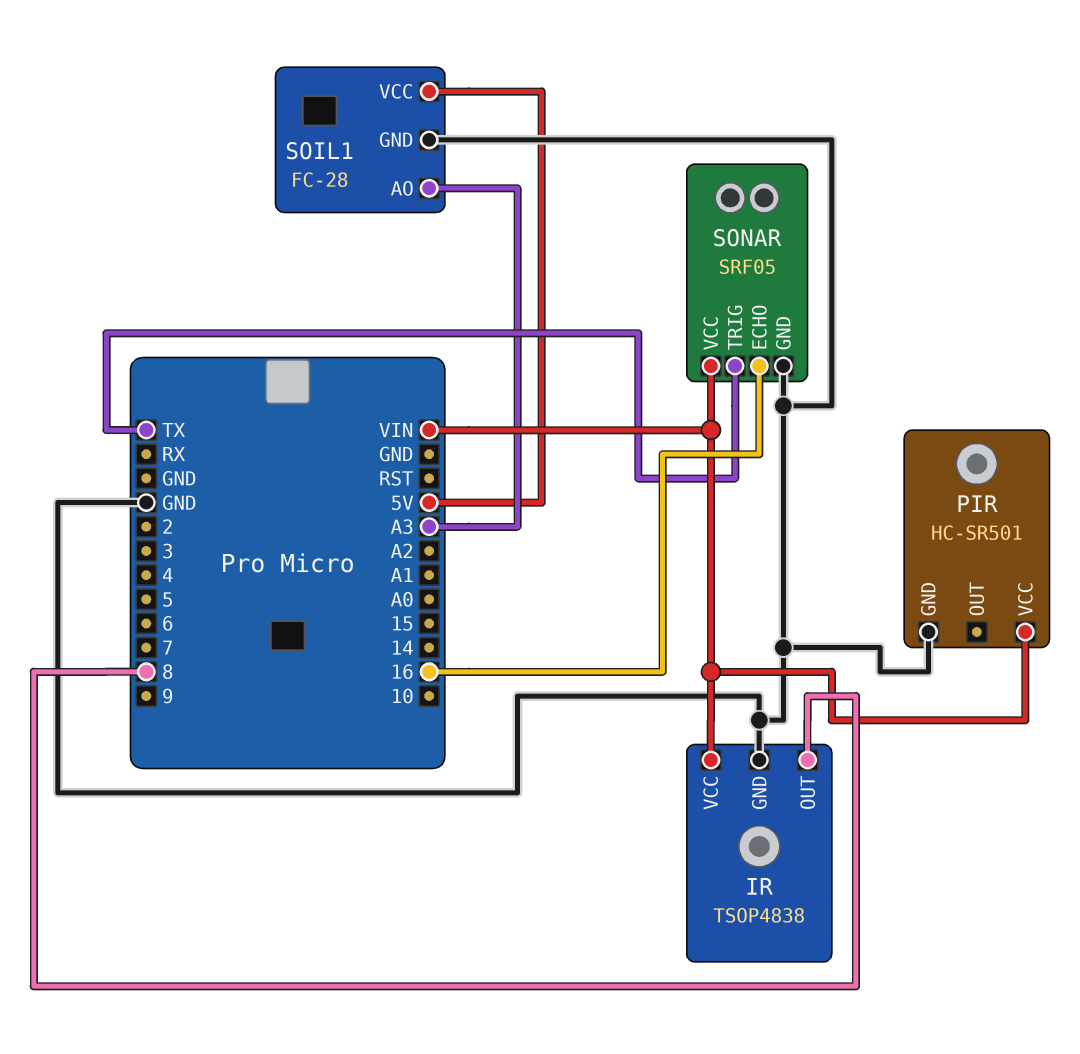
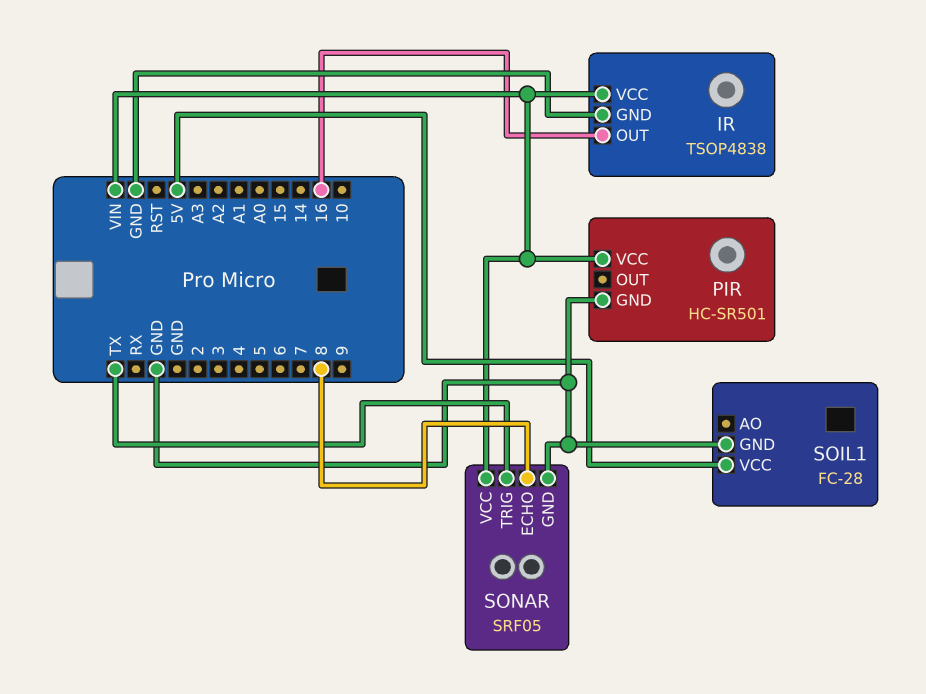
IR pin OUT: 8 -> 16
SOIL1 pin AO: A3 -> none
SONAR pin ECHO: 16 -> 8

